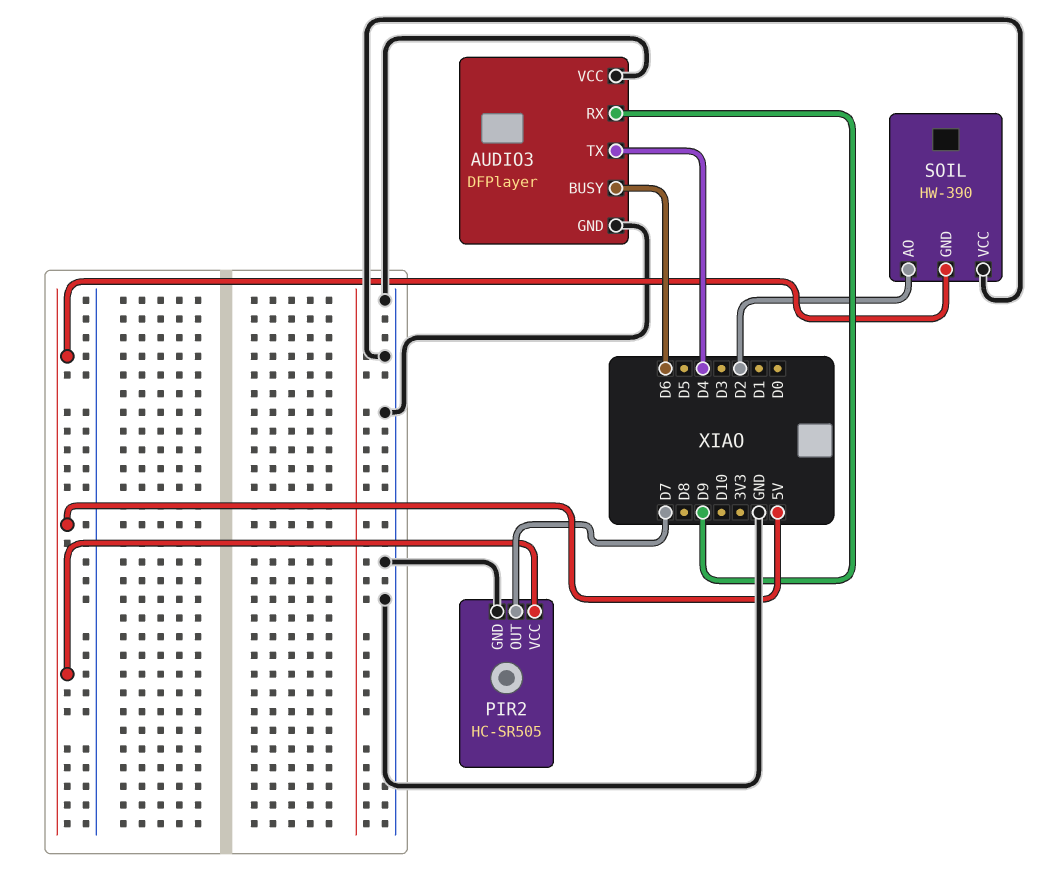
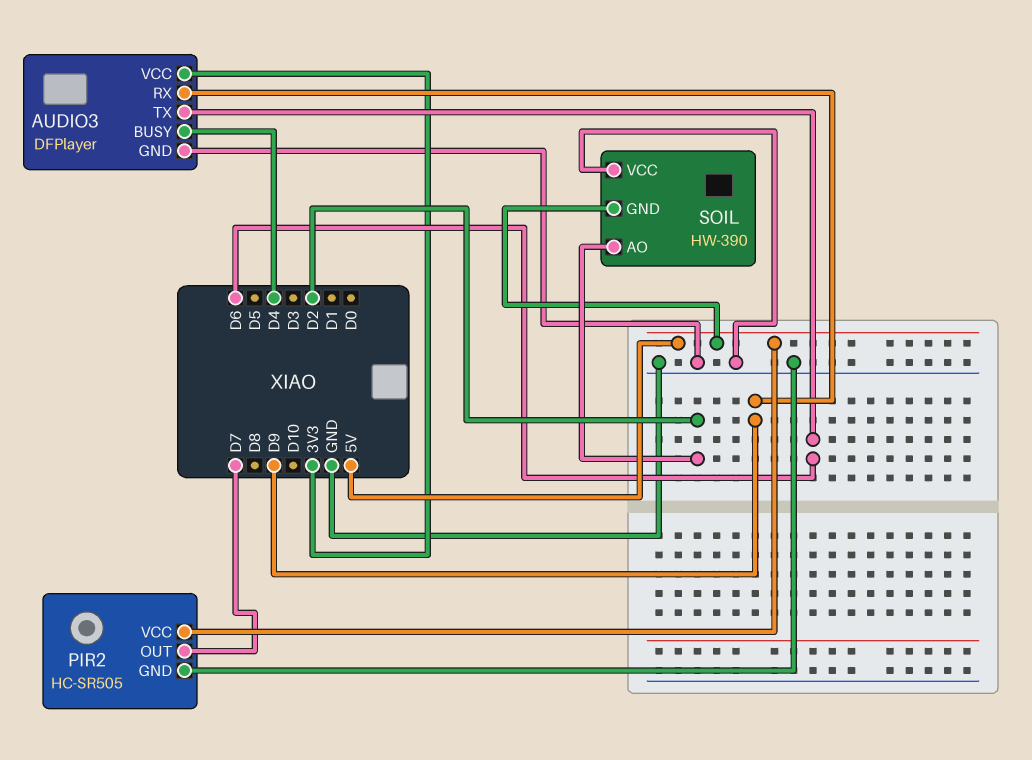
AUDIO3 pin BUSY: D6 -> D4
AUDIO3 pin TX: D4 -> D6
AUDIO3 pin VCC: GND -> 3V3

